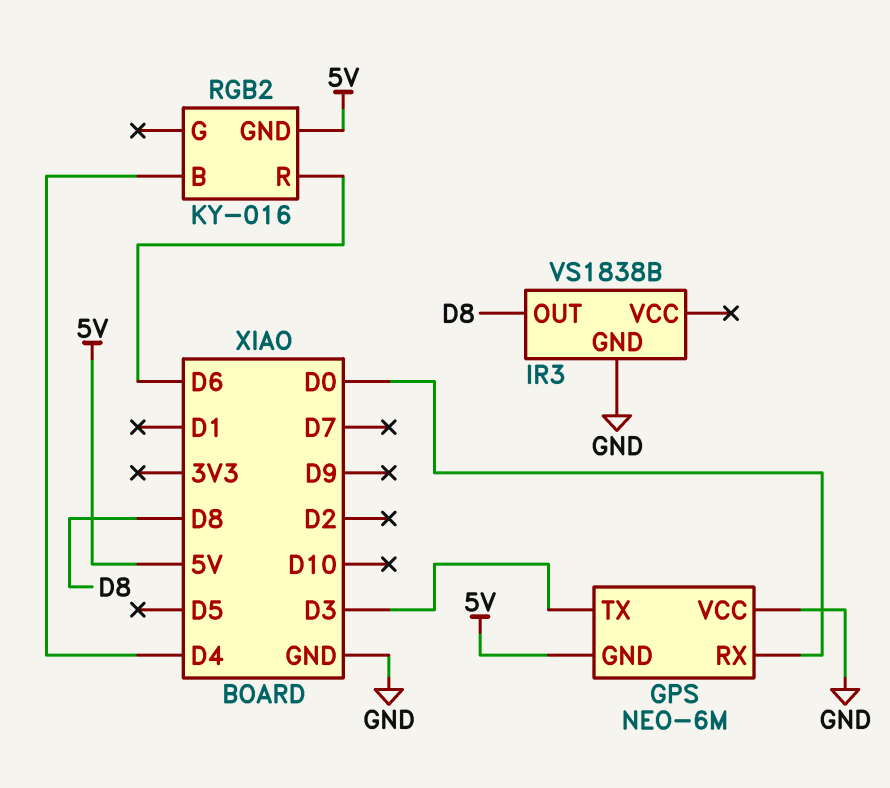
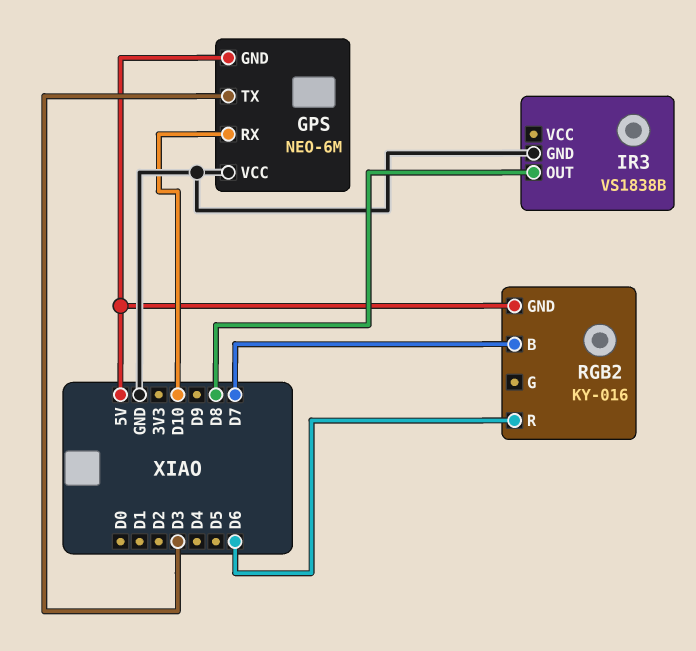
GPS pin RX: D0 -> D10
RGB2 pin B: D4 -> D7

